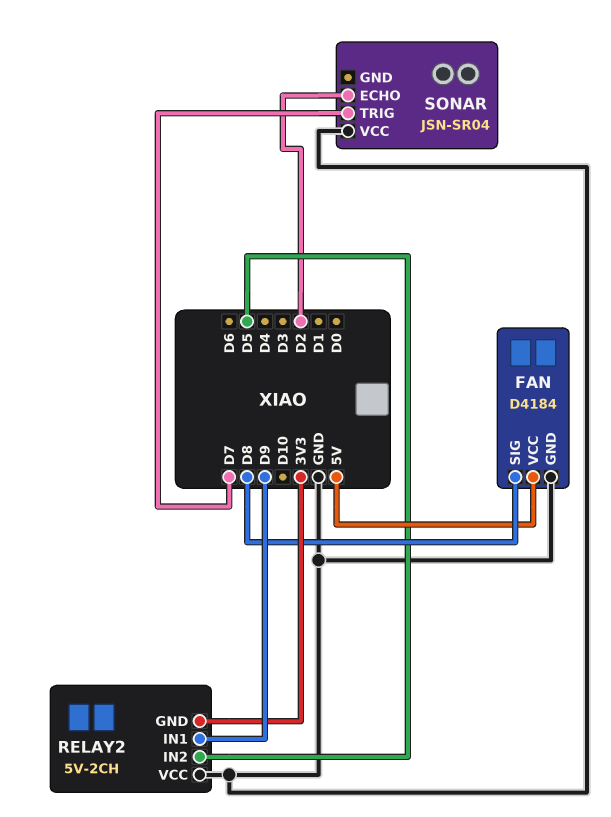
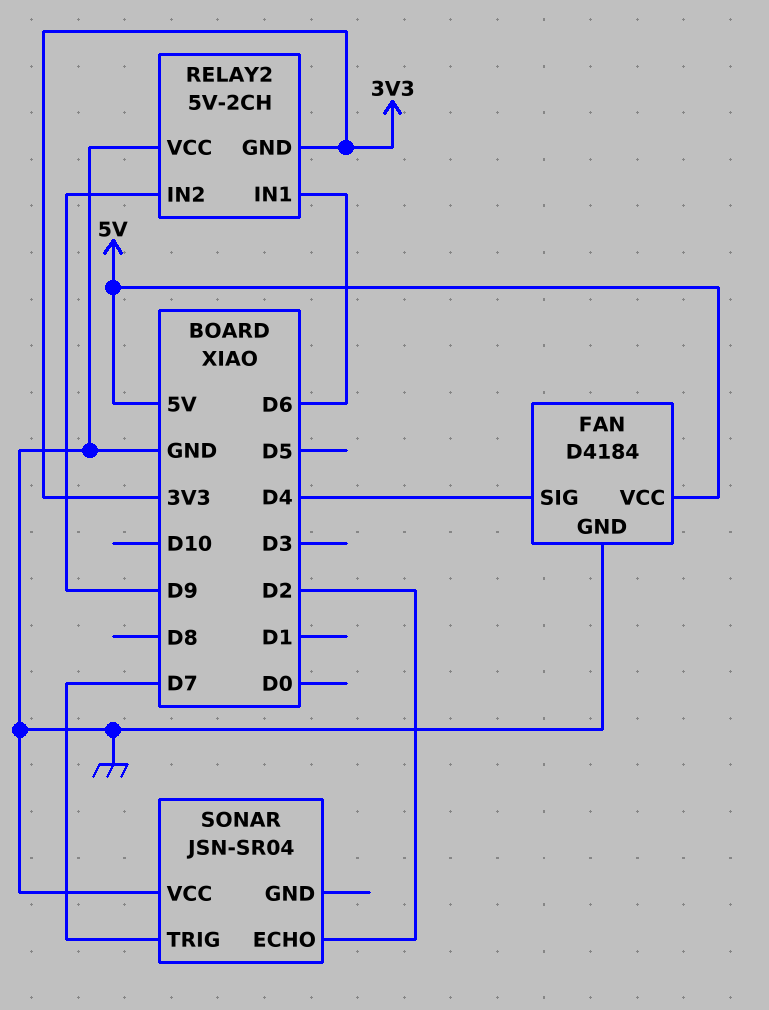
FAN pin SIG: D8 -> D4
RELAY2 pin IN1: D9 -> D6
RELAY2 pin IN2: D5 -> D9

